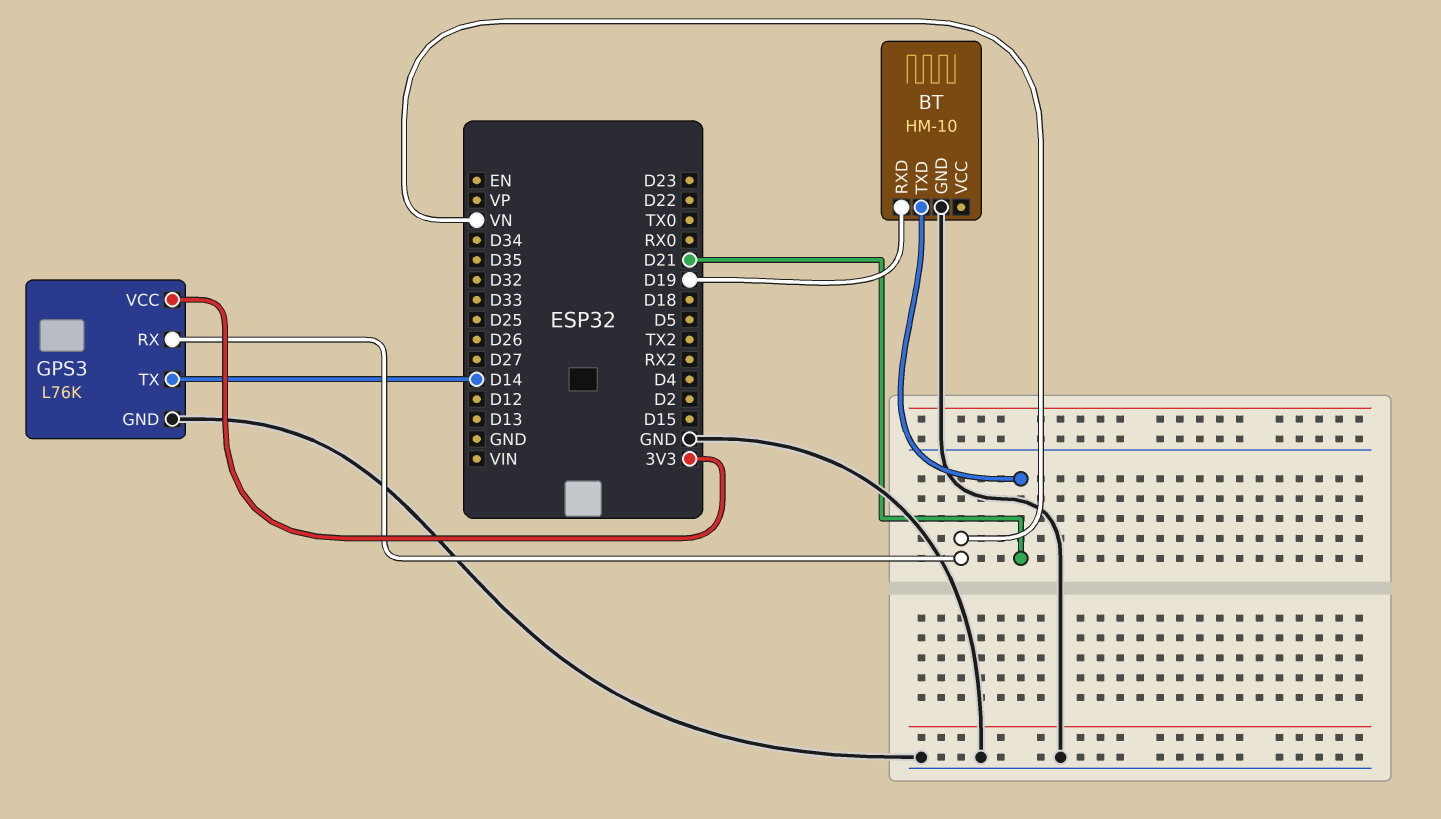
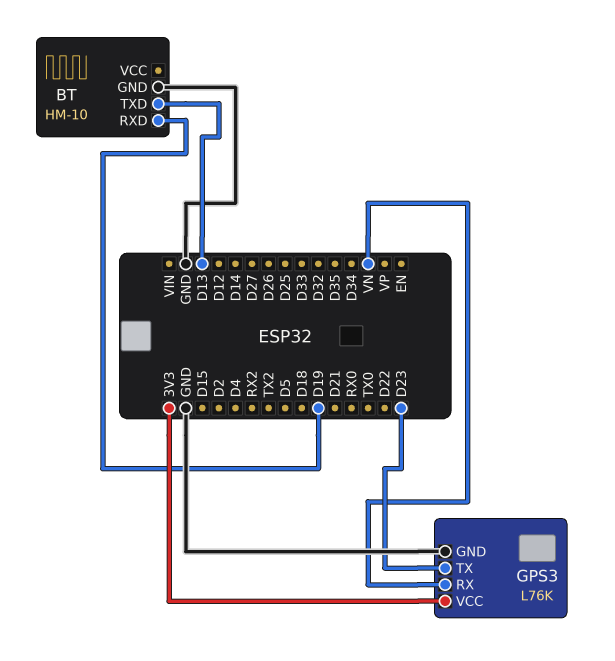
BT pin TXD: D21 -> D13
GPS3 pin TX: D14 -> D23

